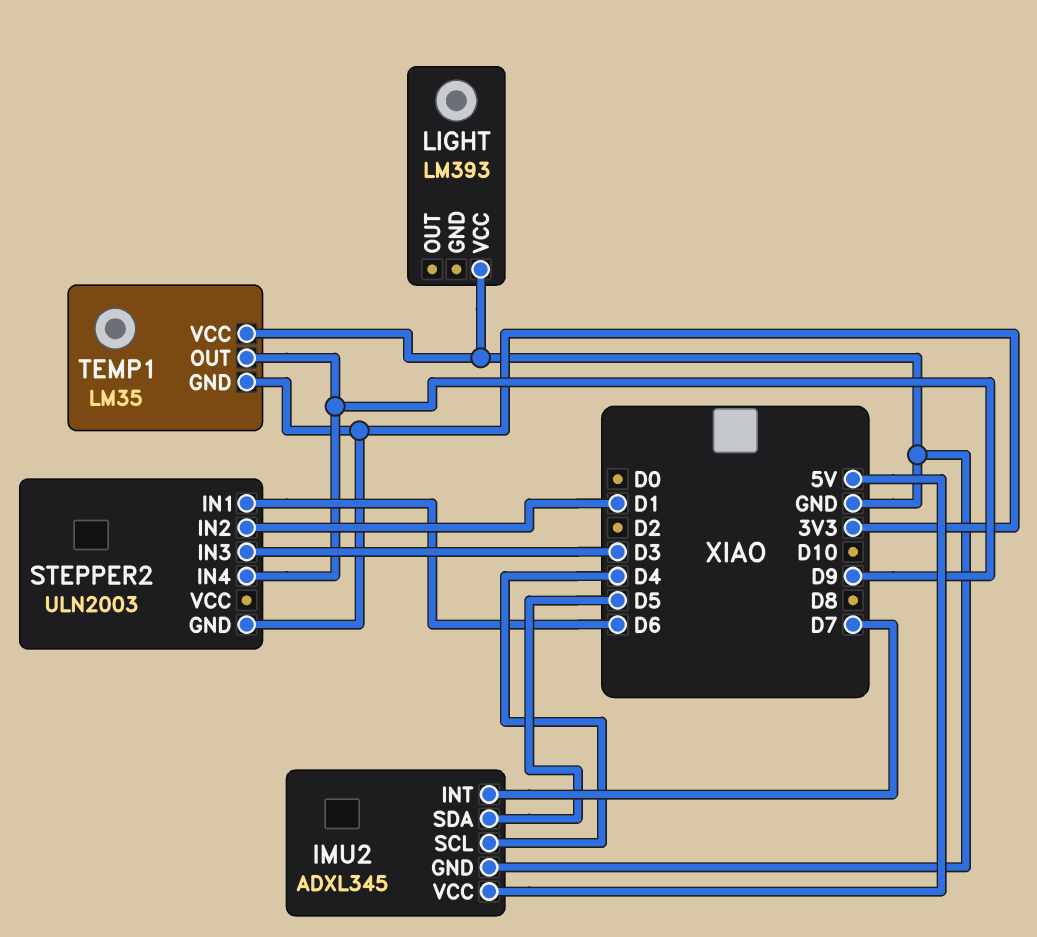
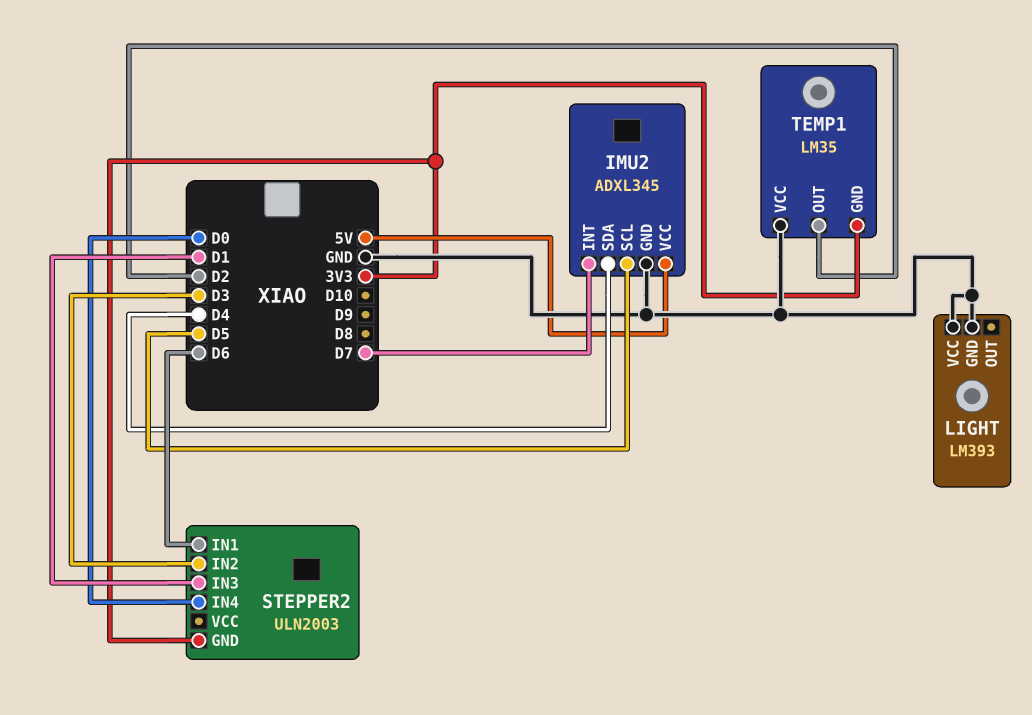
IMU2 pin SCL: D4 -> D5
IMU2 pin SDA: D5 -> D4
LIGHT pin GND: none -> GND
STEPPER2 pin IN2: D1 -> D3
STEPPER2 pin IN3: D3 -> D1
STEPPER2 pin IN4: D9 -> D0
TEMP1 pin OUT: D9 -> D2

